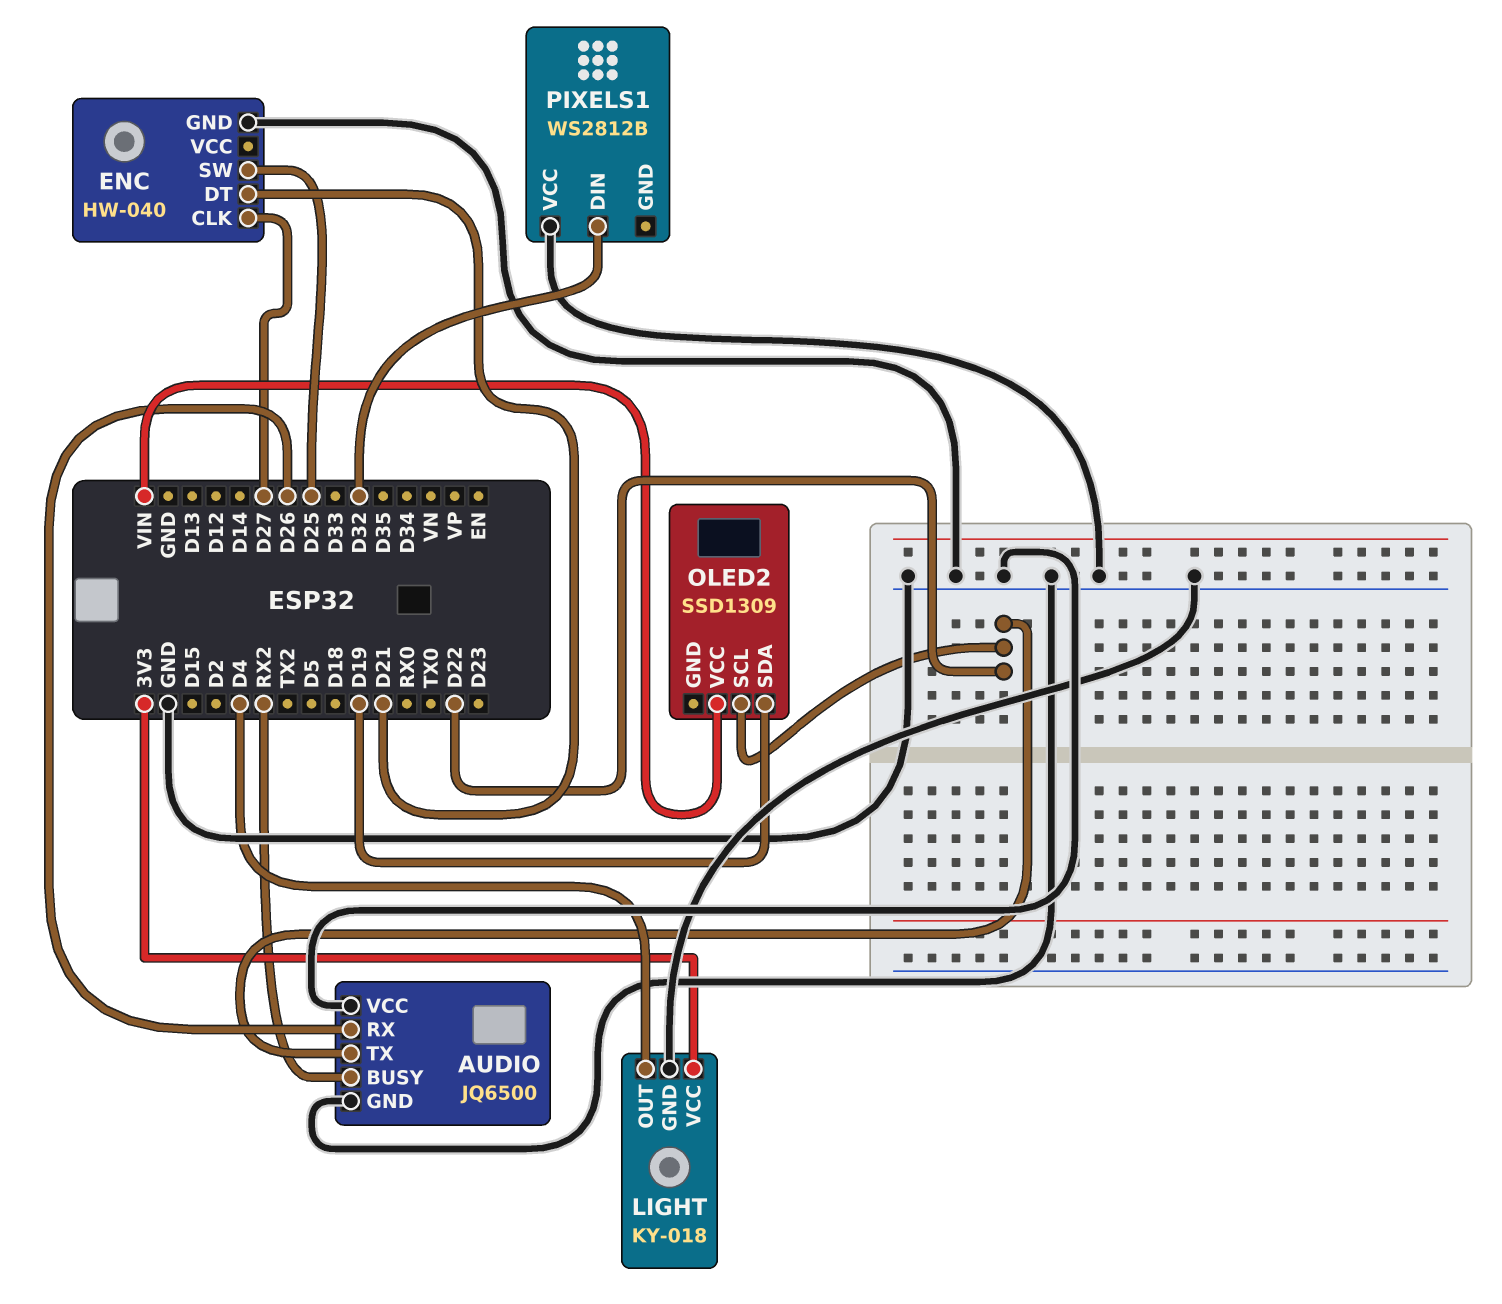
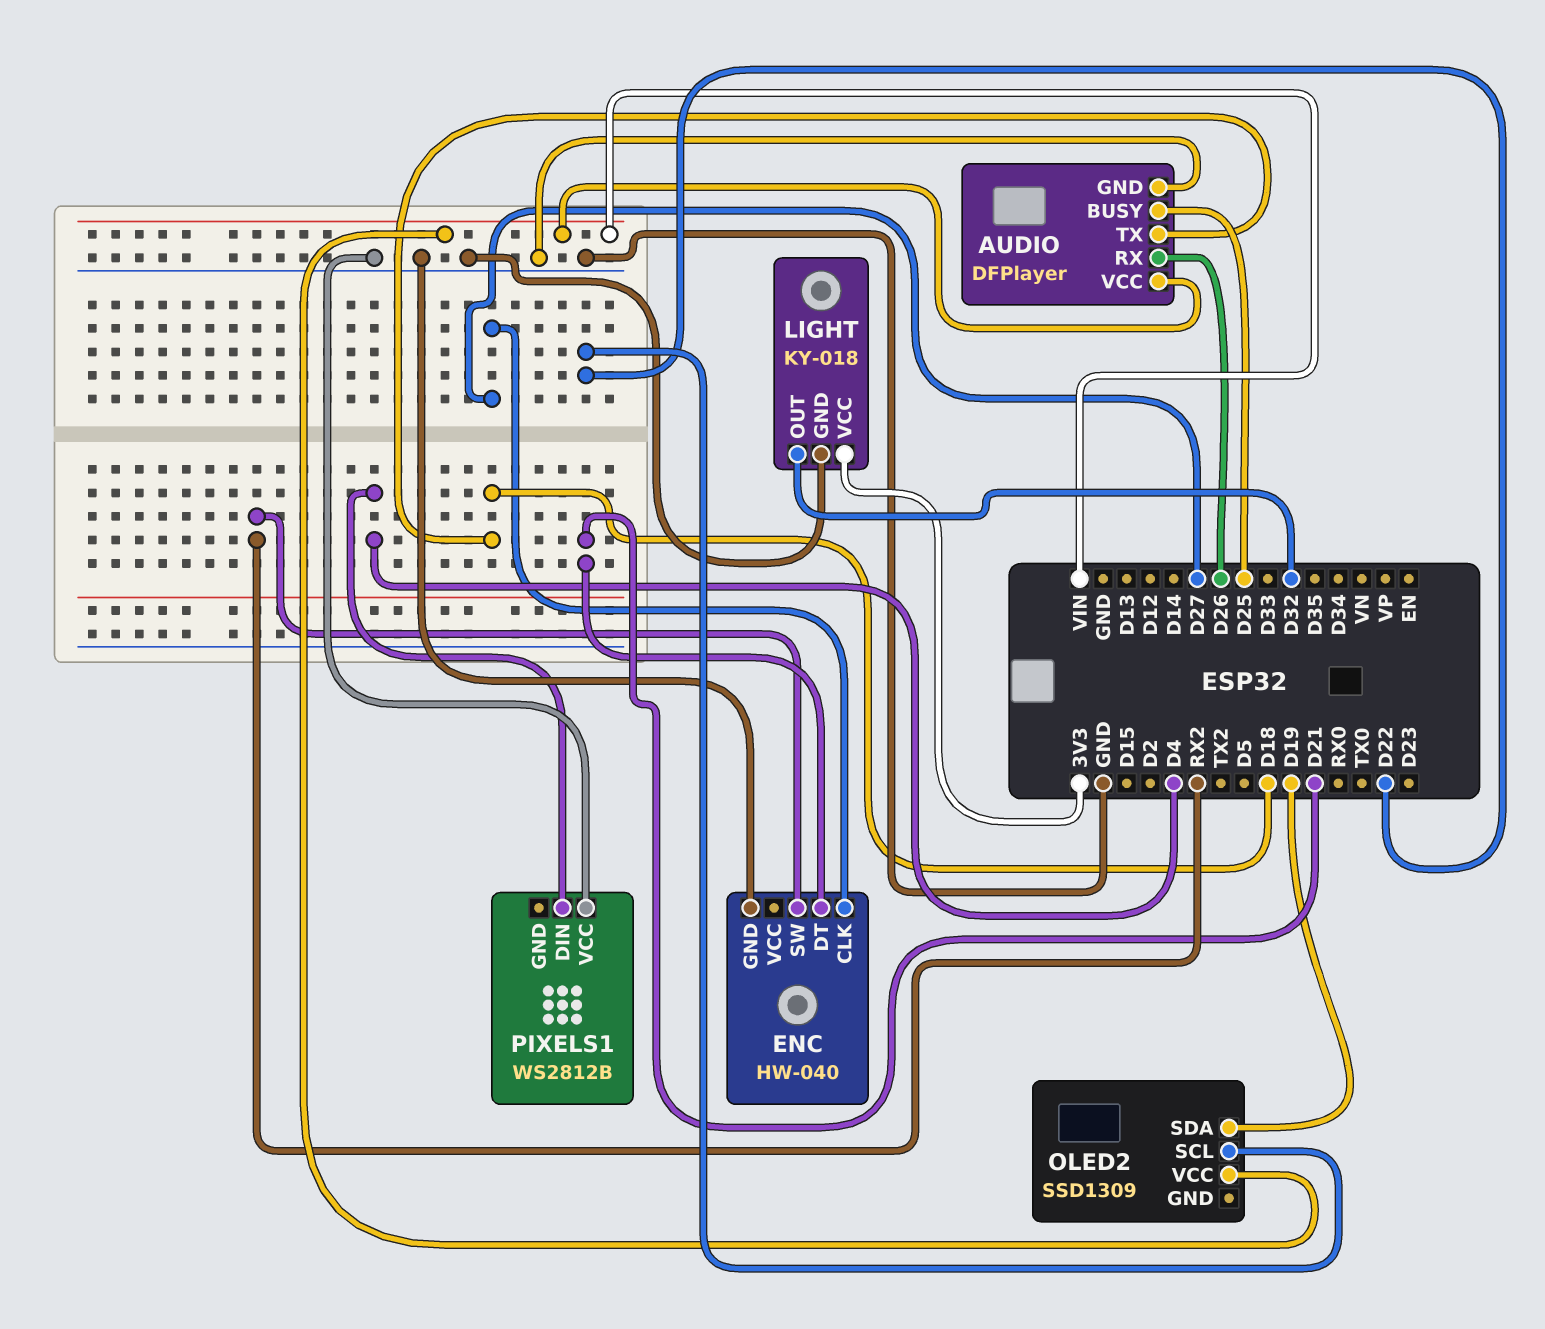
AUDIO: JQ6500 -> DFPlayer
AUDIO pin BUSY: RX2 -> D25
AUDIO pin TX: D22 -> D18
AUDIO pin VCC: GND -> VIN
ENC pin SW: D25 -> RX2
LIGHT pin OUT: D4 -> D32
PIXELS1 pin DIN: D32 -> D4

